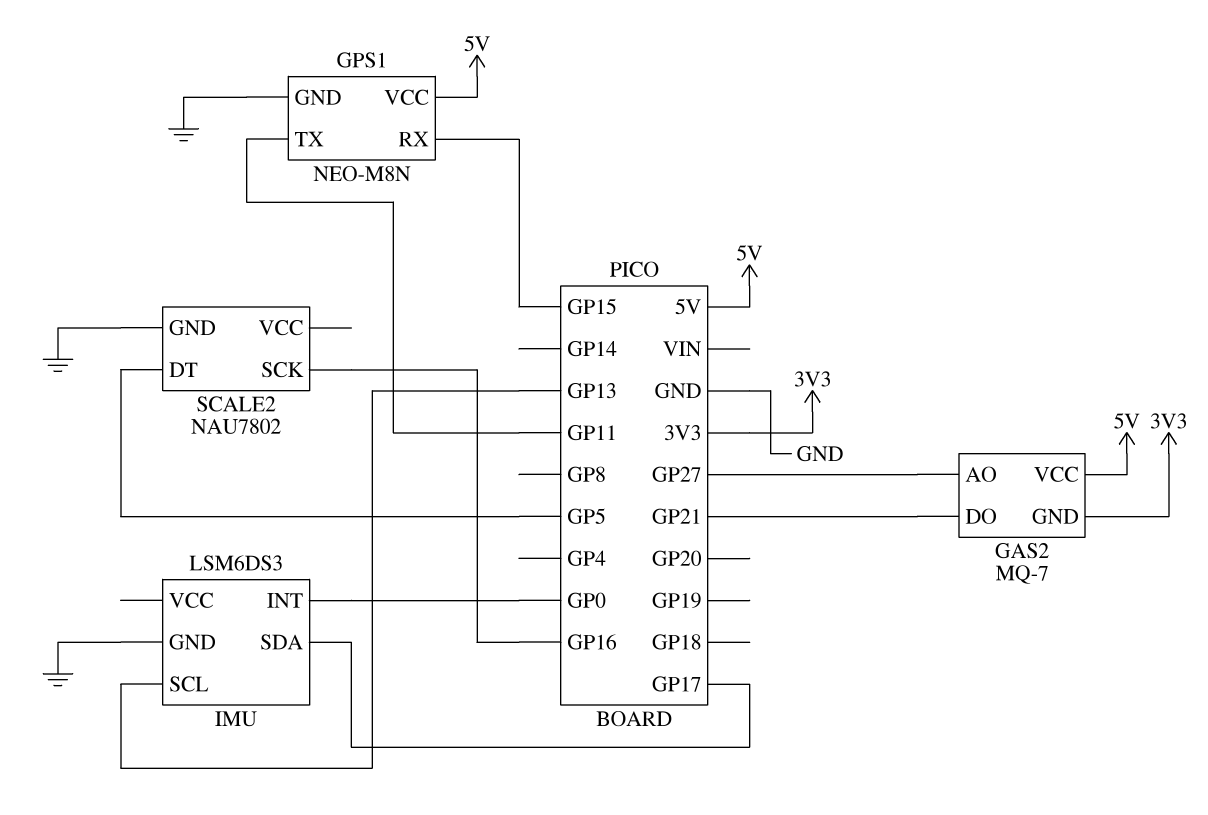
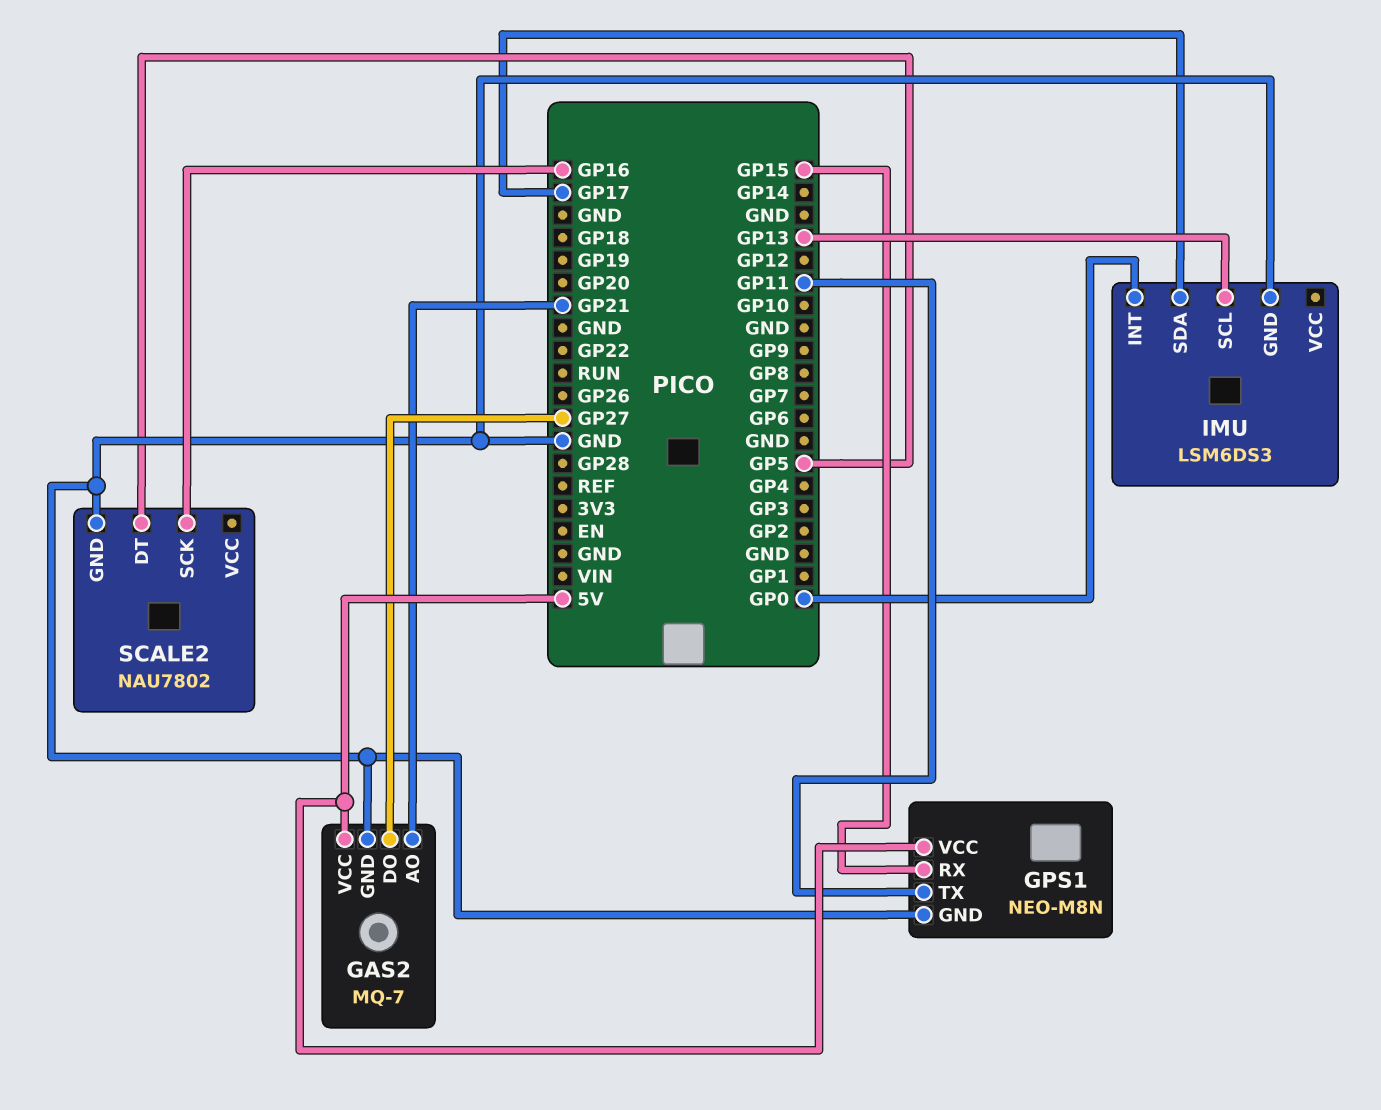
GAS2 pin AO: GP27 -> GP21
GAS2 pin DO: GP21 -> GP27
GAS2 pin GND: 3V3 -> GND

